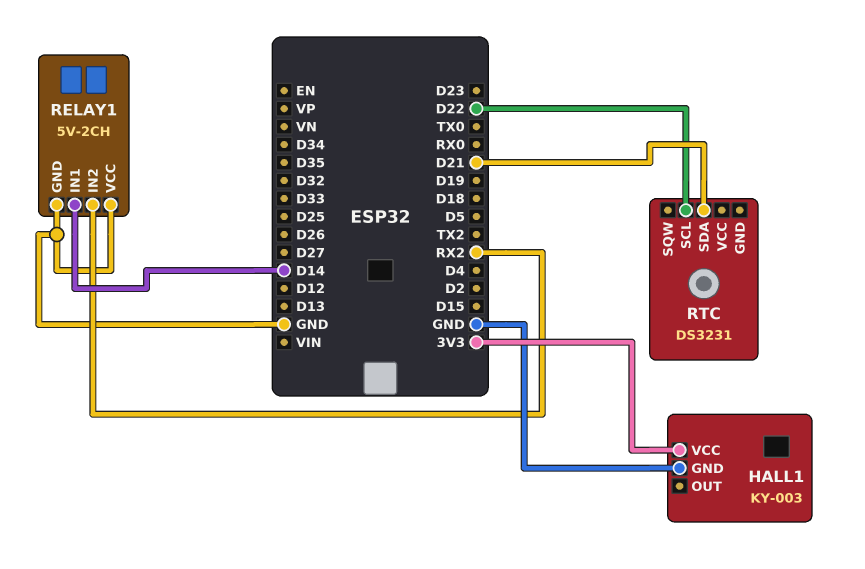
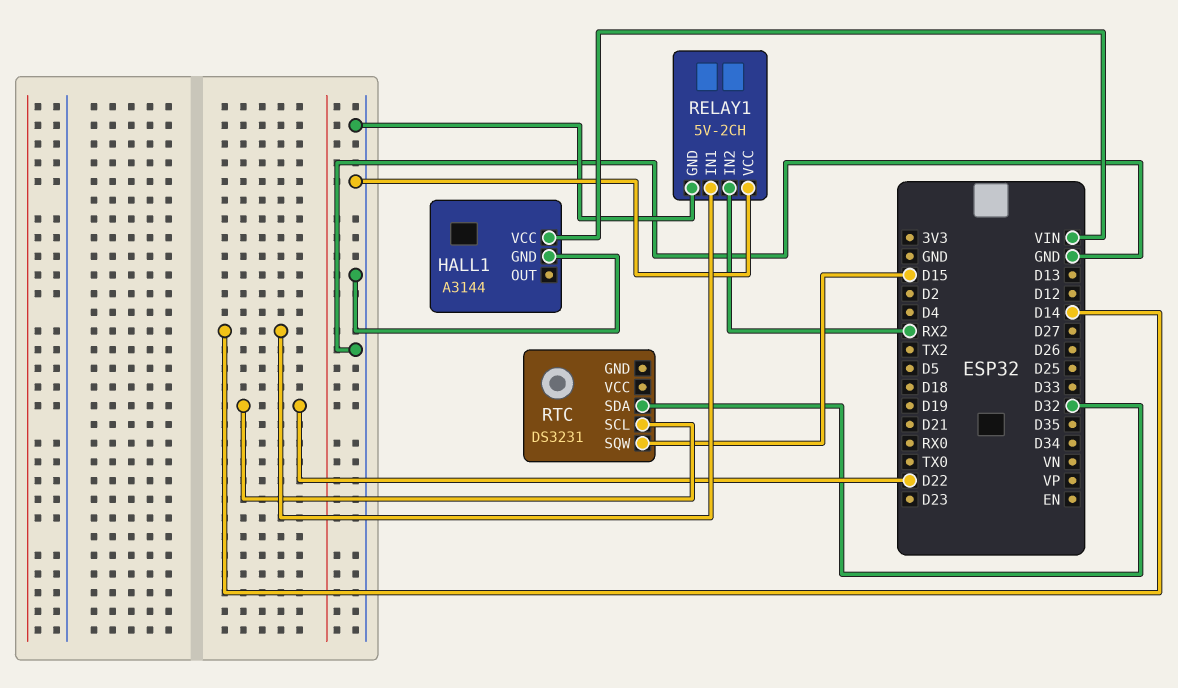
HALL1: KY-003 -> A3144
HALL1 pin VCC: 3V3 -> VIN
RTC pin SDA: D21 -> D32
RTC pin SQW: none -> D15

